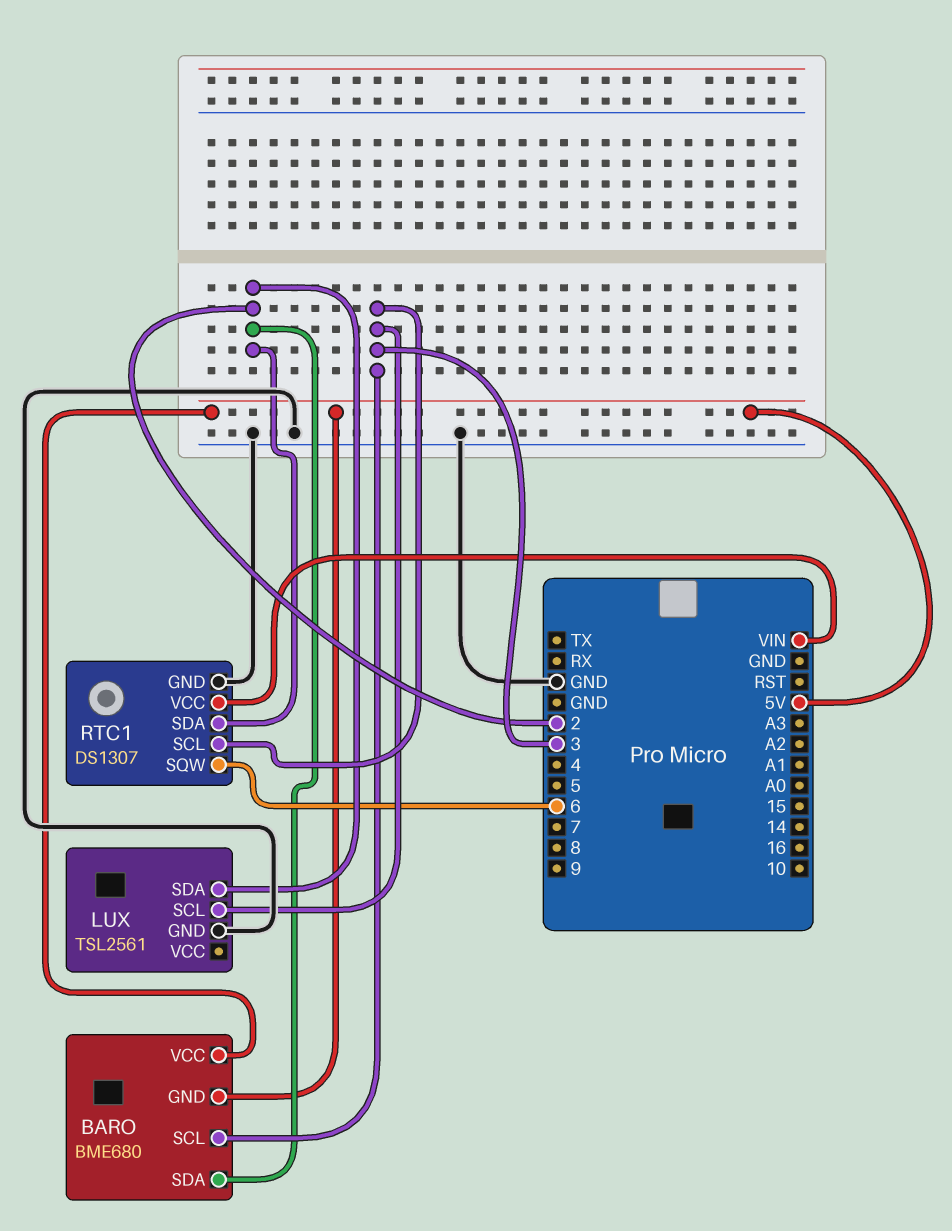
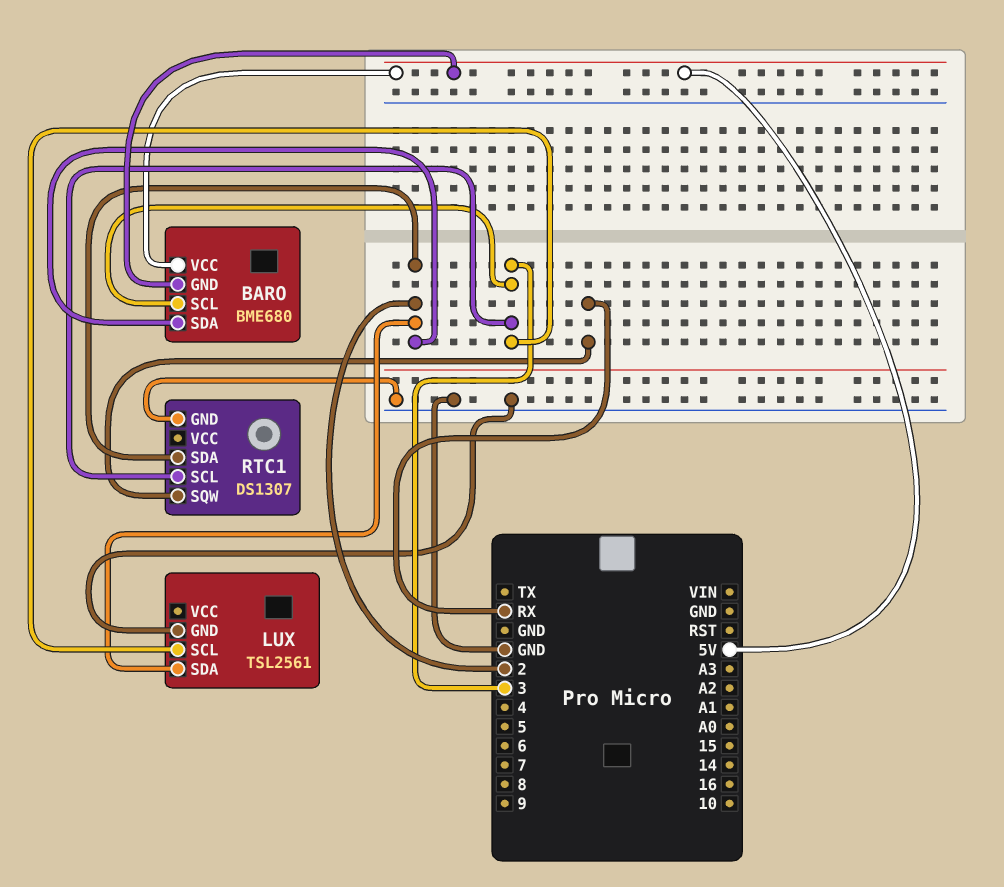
RTC1 pin SQW: 6 -> RX
RTC1 pin VCC: VIN -> none

